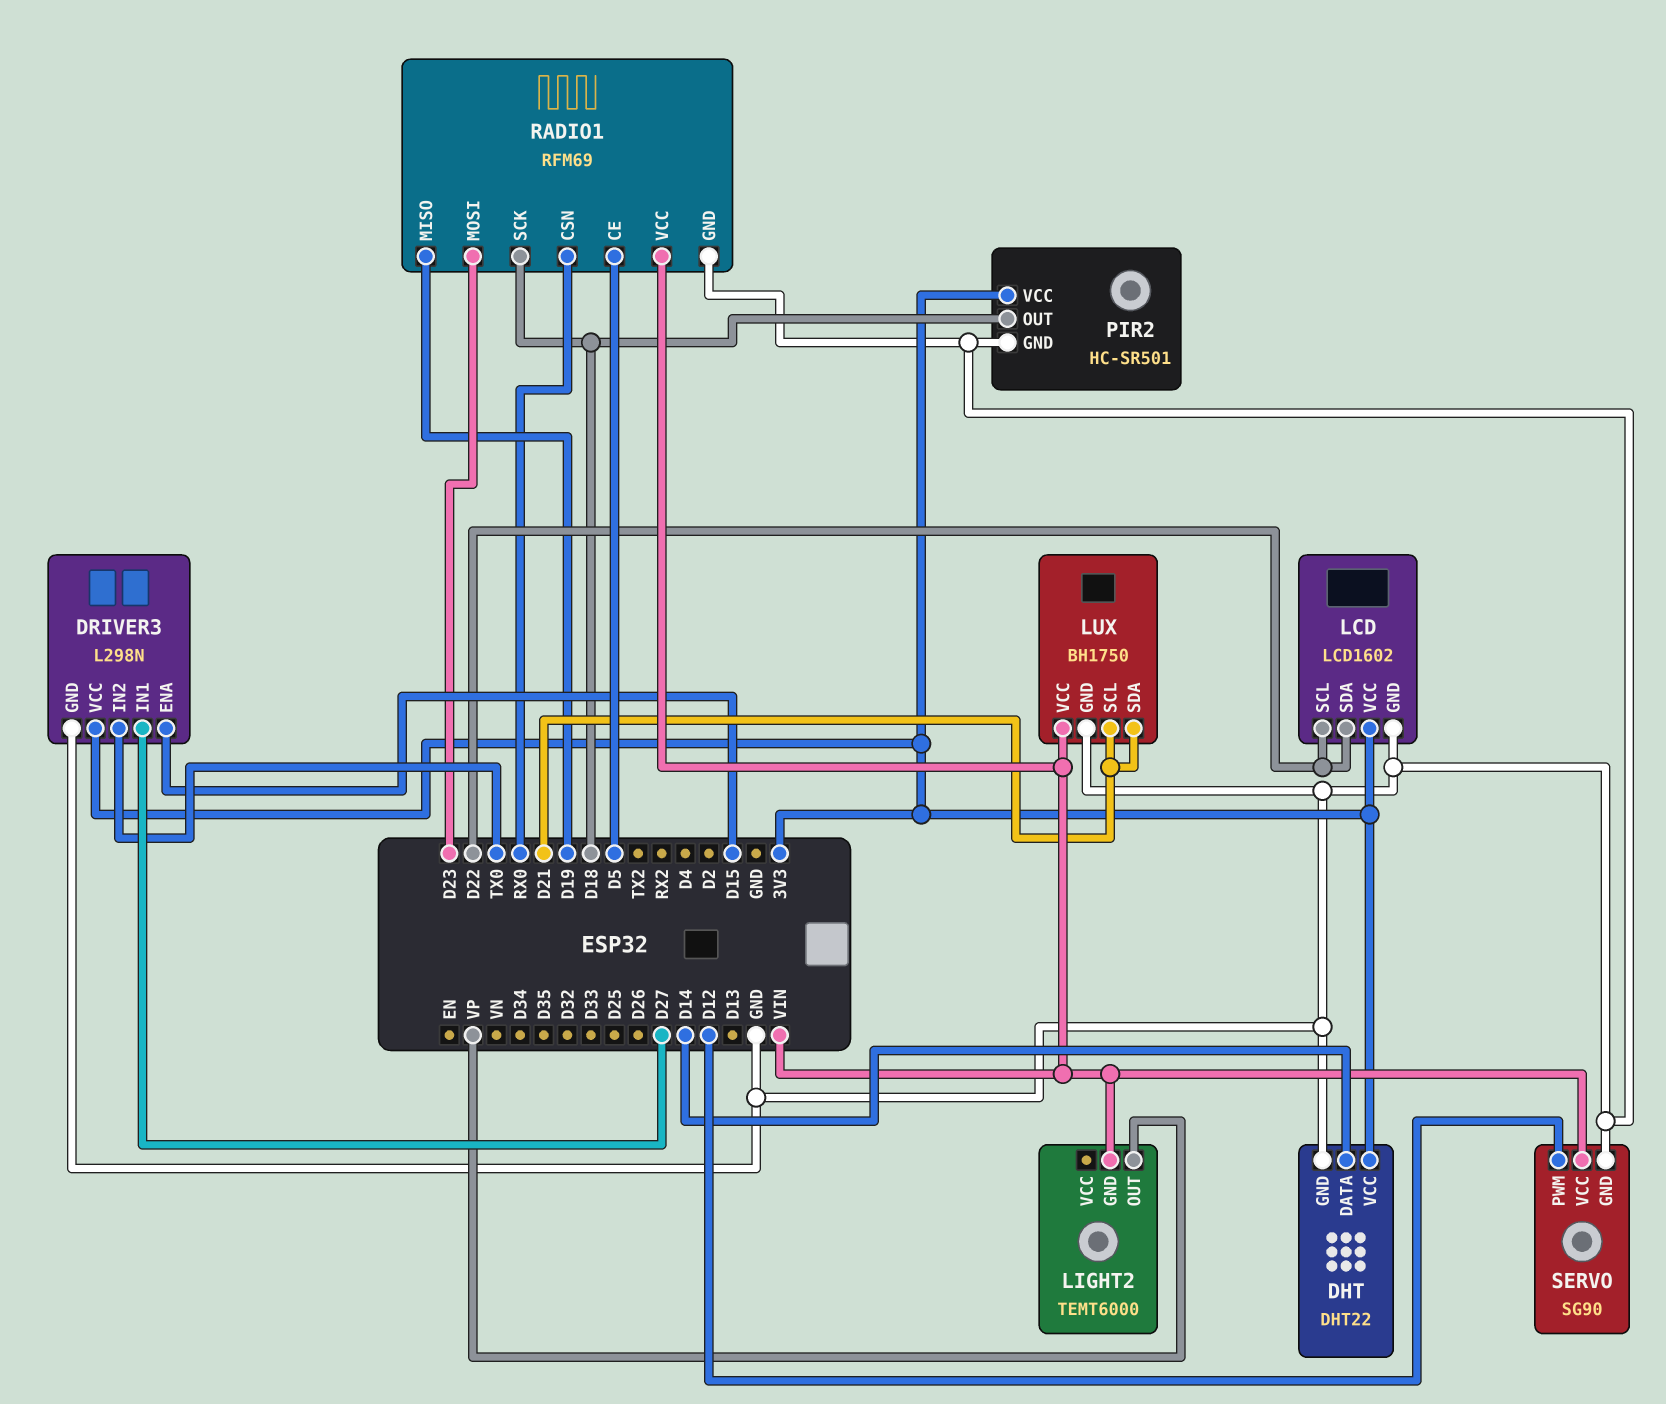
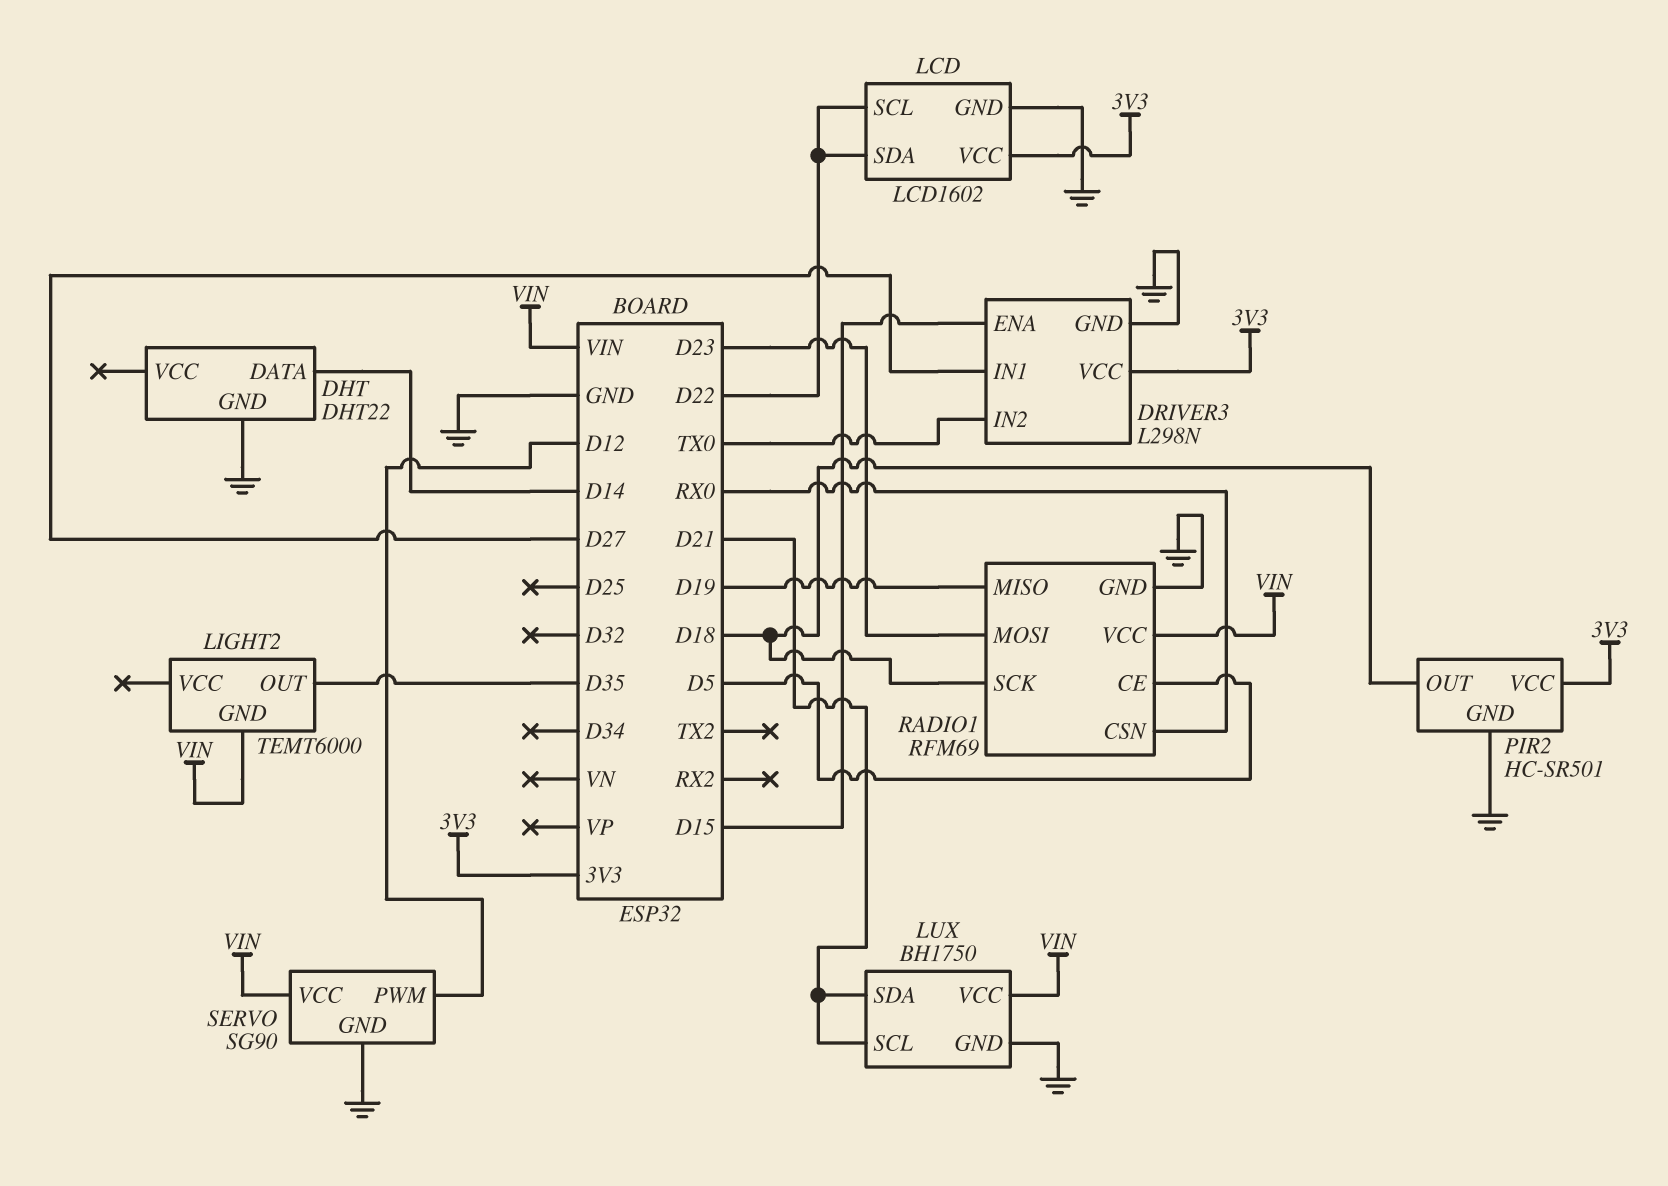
DHT pin VCC: 3V3 -> none
LIGHT2 pin OUT: VP -> D35

